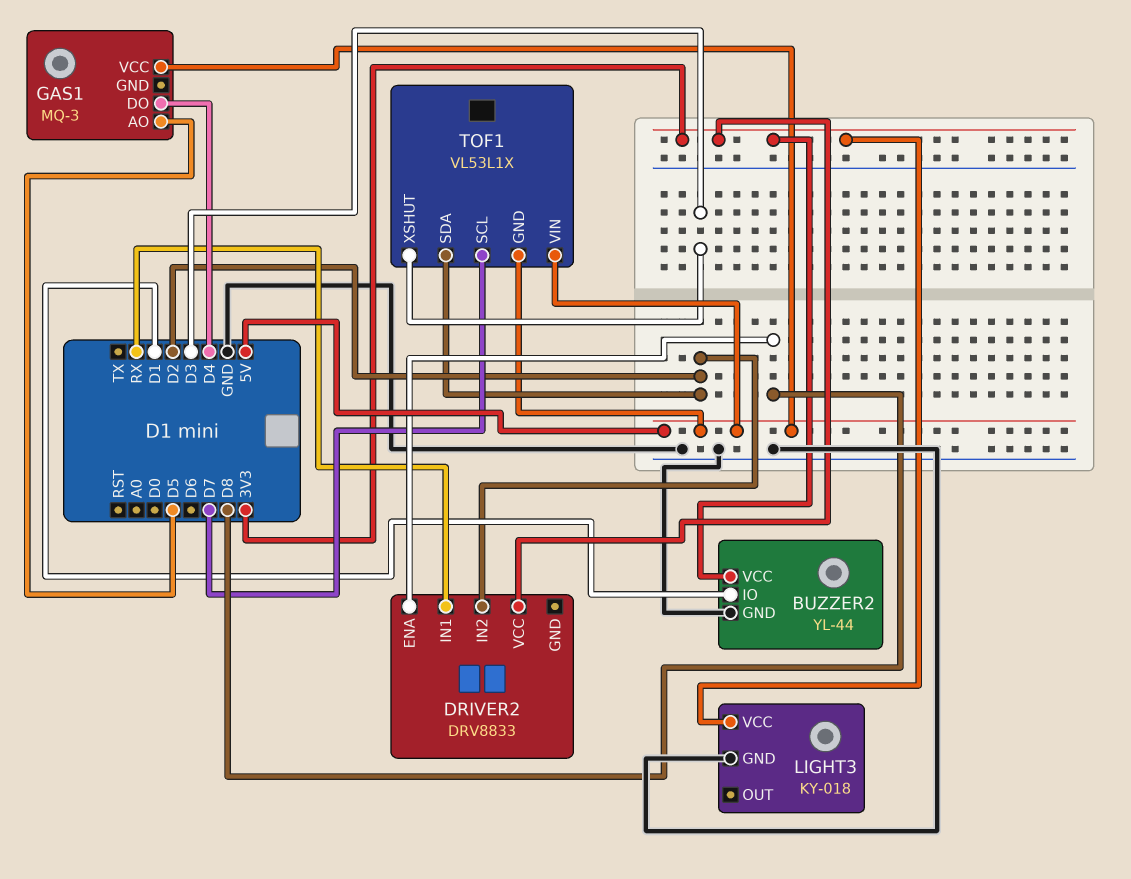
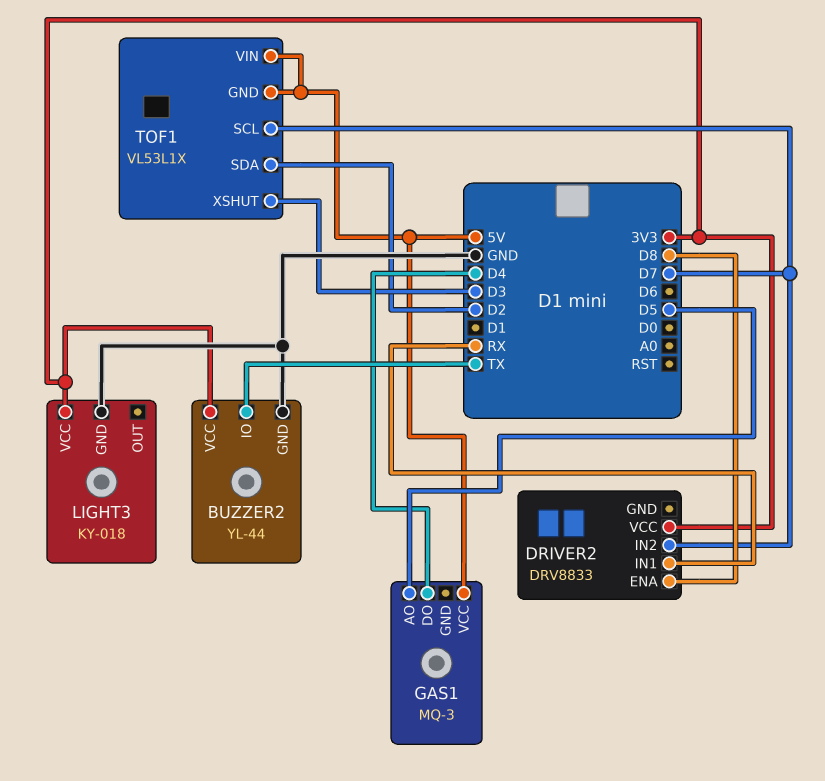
BUZZER2 pin IO: D1 -> TX
DRIVER2 pin IN2: D2 -> D7

